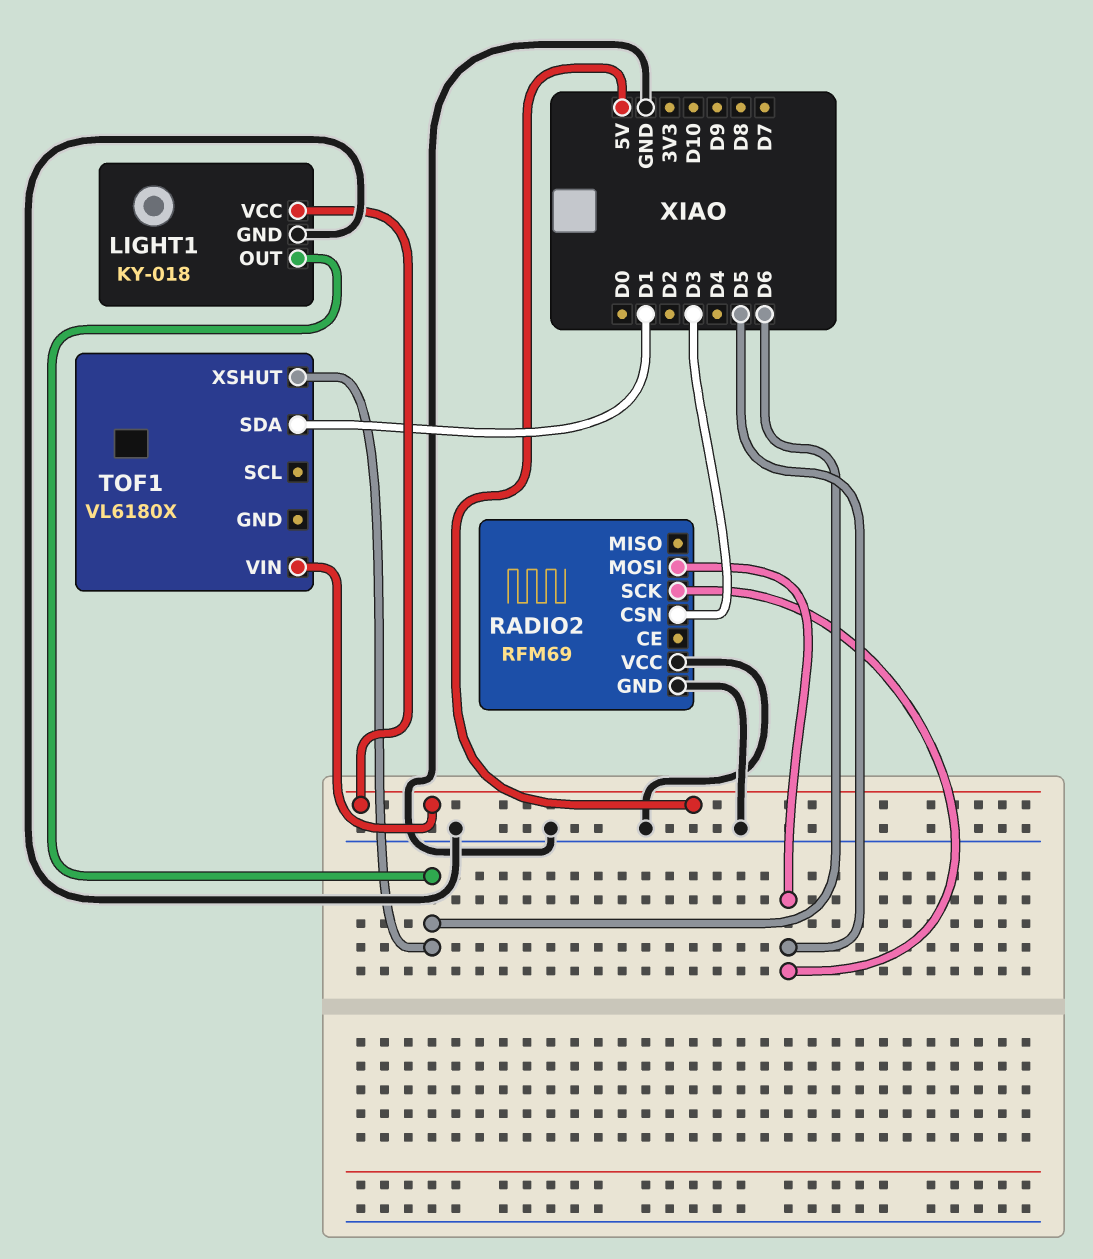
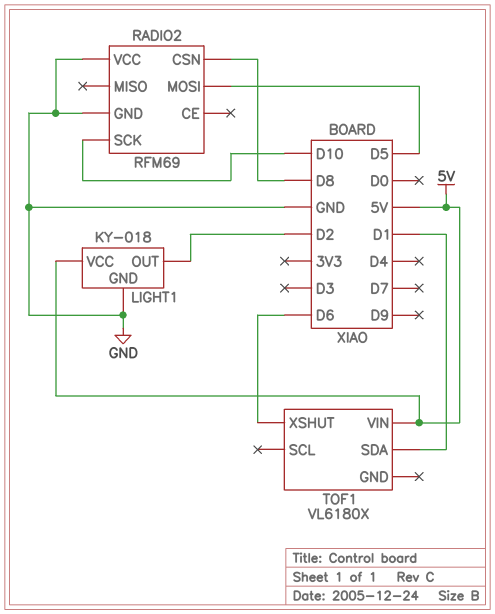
LIGHT1 pin OUT: D6 -> D2
RADIO2 pin CSN: D3 -> D8
RADIO2 pin SCK: D5 -> D10

